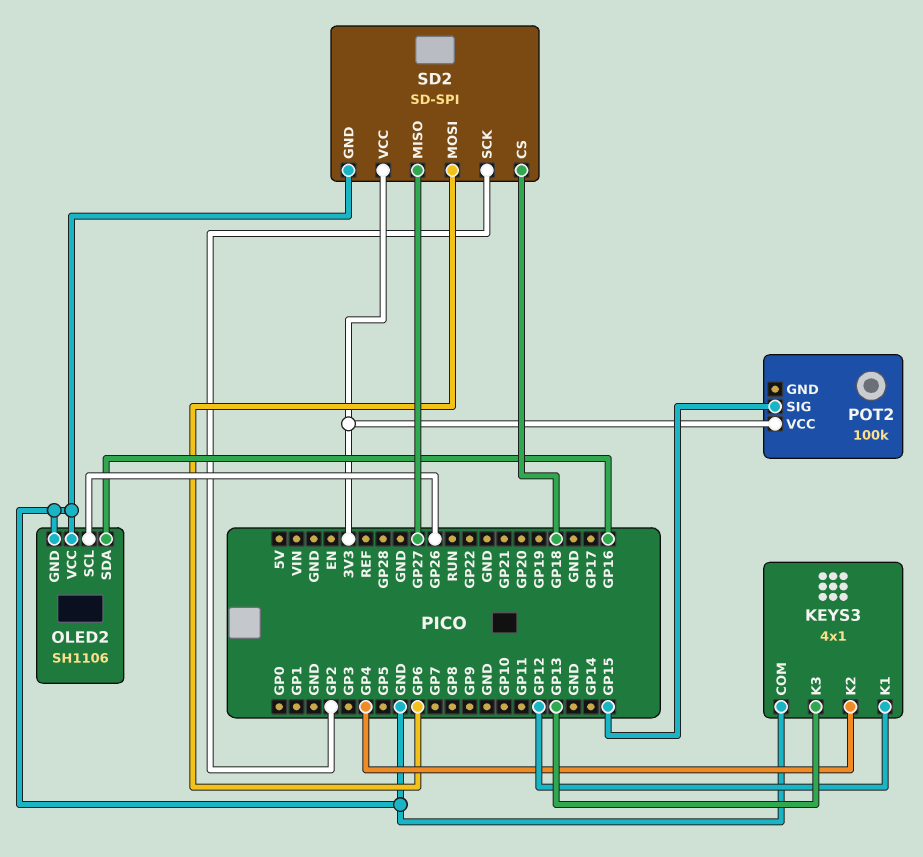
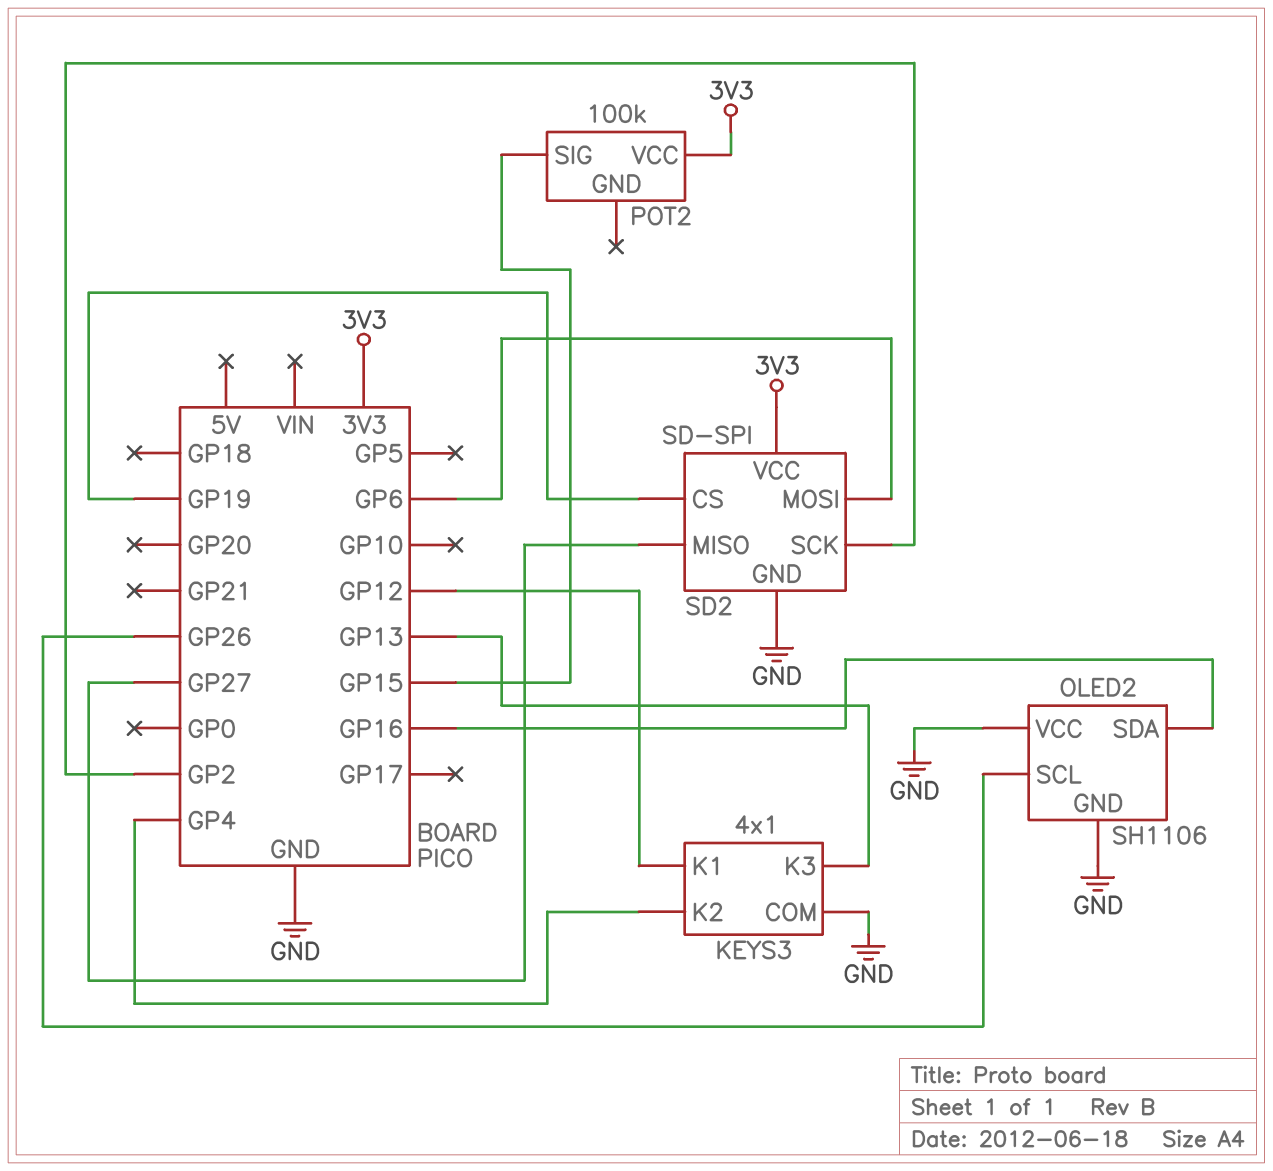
SD2 pin CS: GP18 -> GP19

